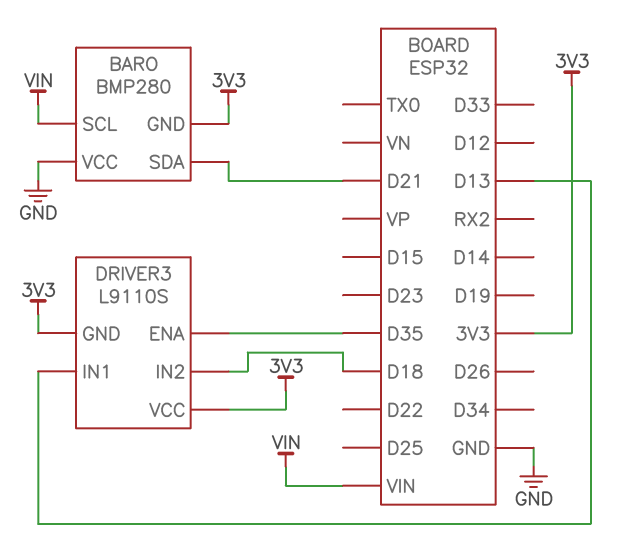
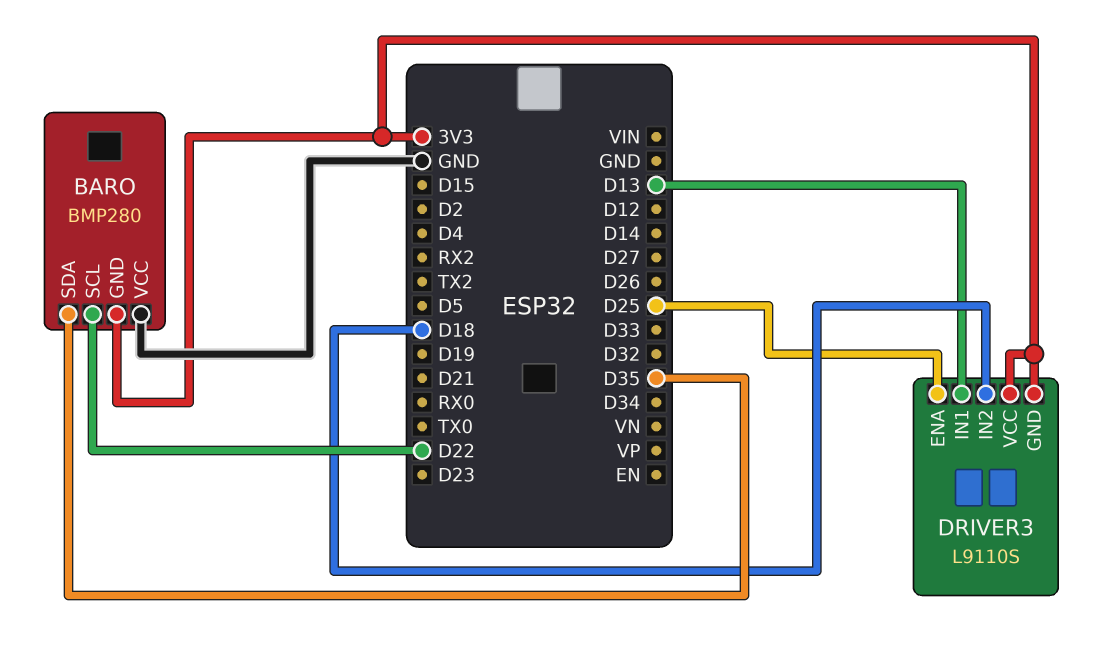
BARO pin SCL: VIN -> D22
BARO pin SDA: D21 -> D35
DRIVER3 pin ENA: D35 -> D25

